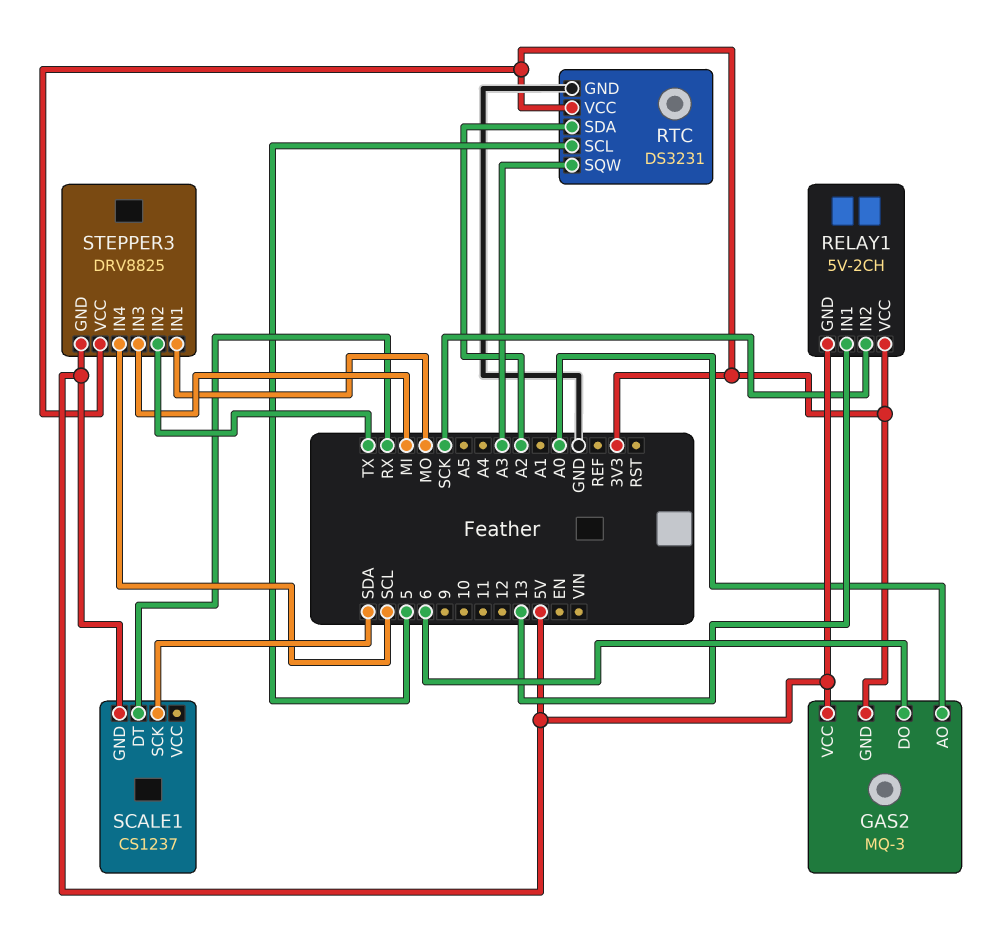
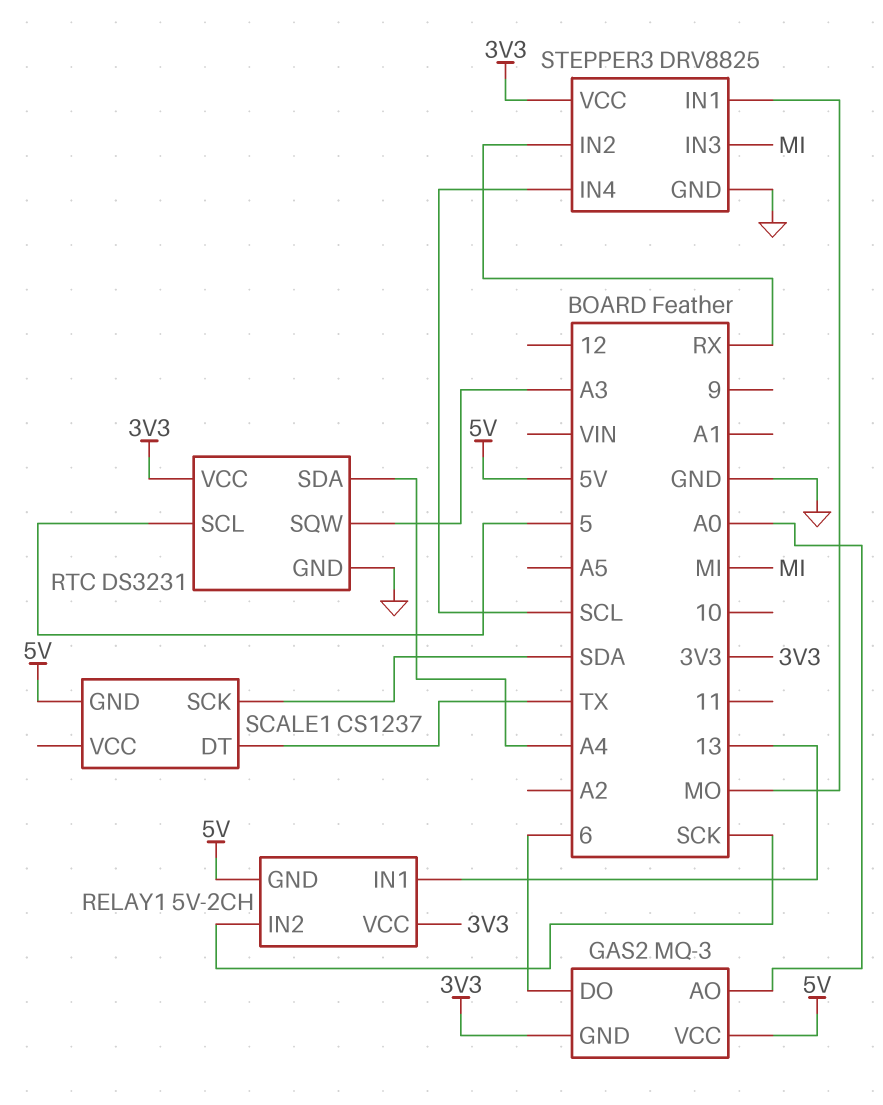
RTC pin SDA: A2 -> A4
SCALE1 pin DT: RX -> TX
STEPPER3 pin GND: 5V -> GND
STEPPER3 pin IN2: TX -> RX

